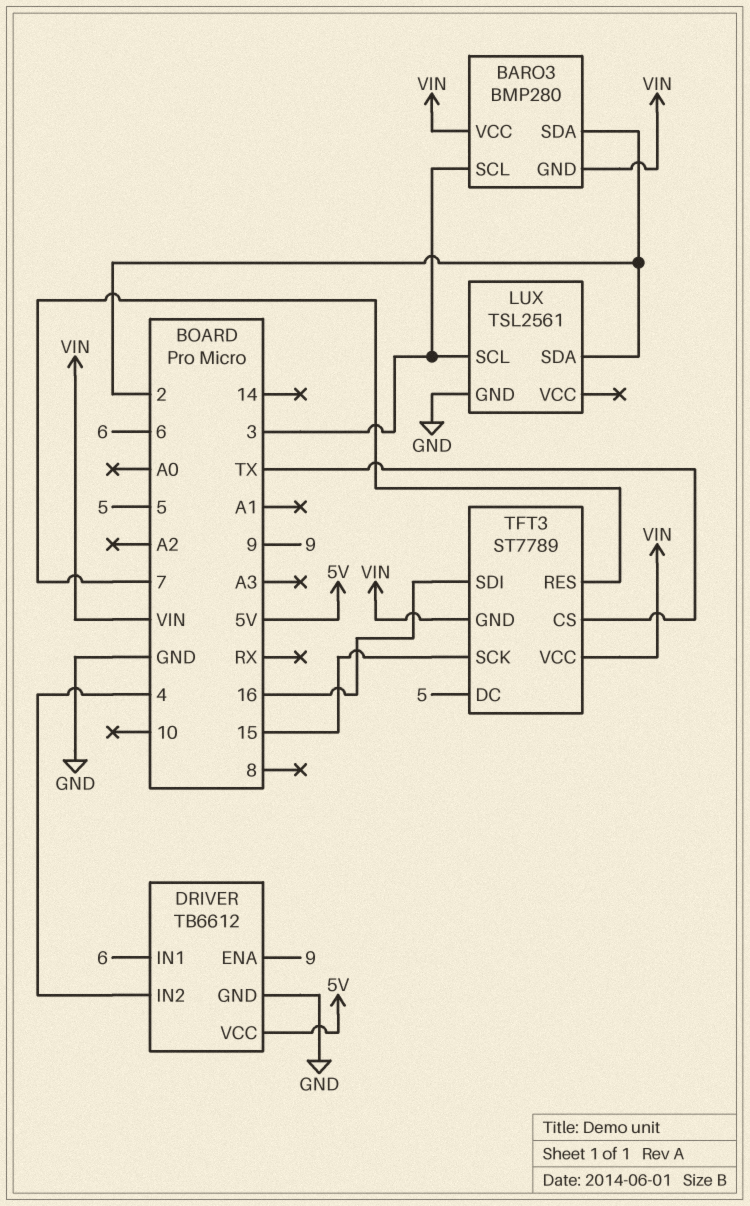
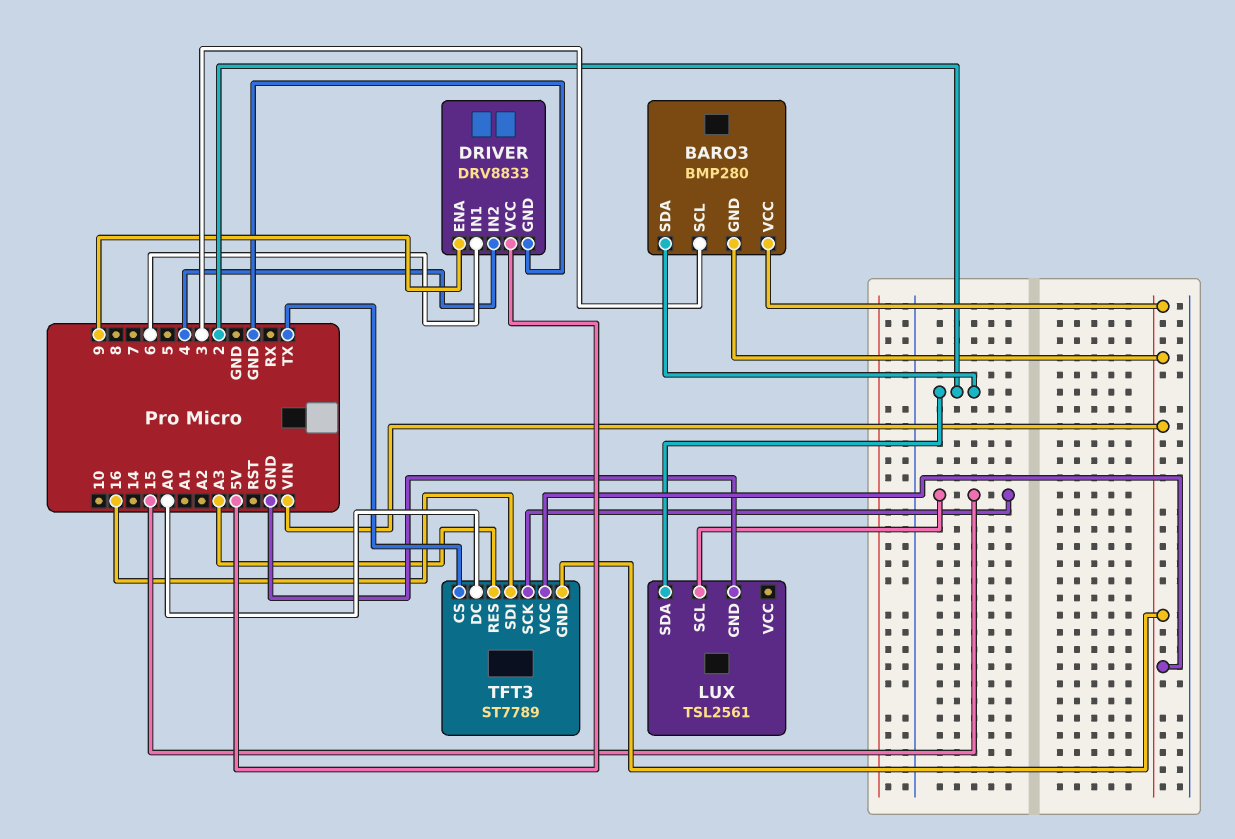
DRIVER: TB6612 -> DRV8833
LUX pin SCL: 3 -> 15
TFT3 pin DC: 5 -> A0
TFT3 pin RES: 7 -> A3

